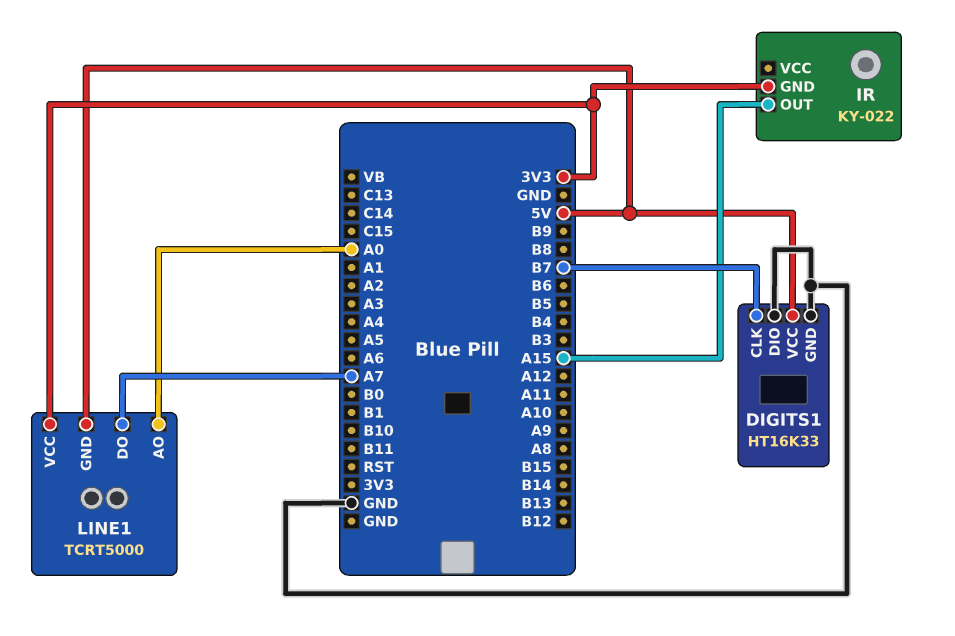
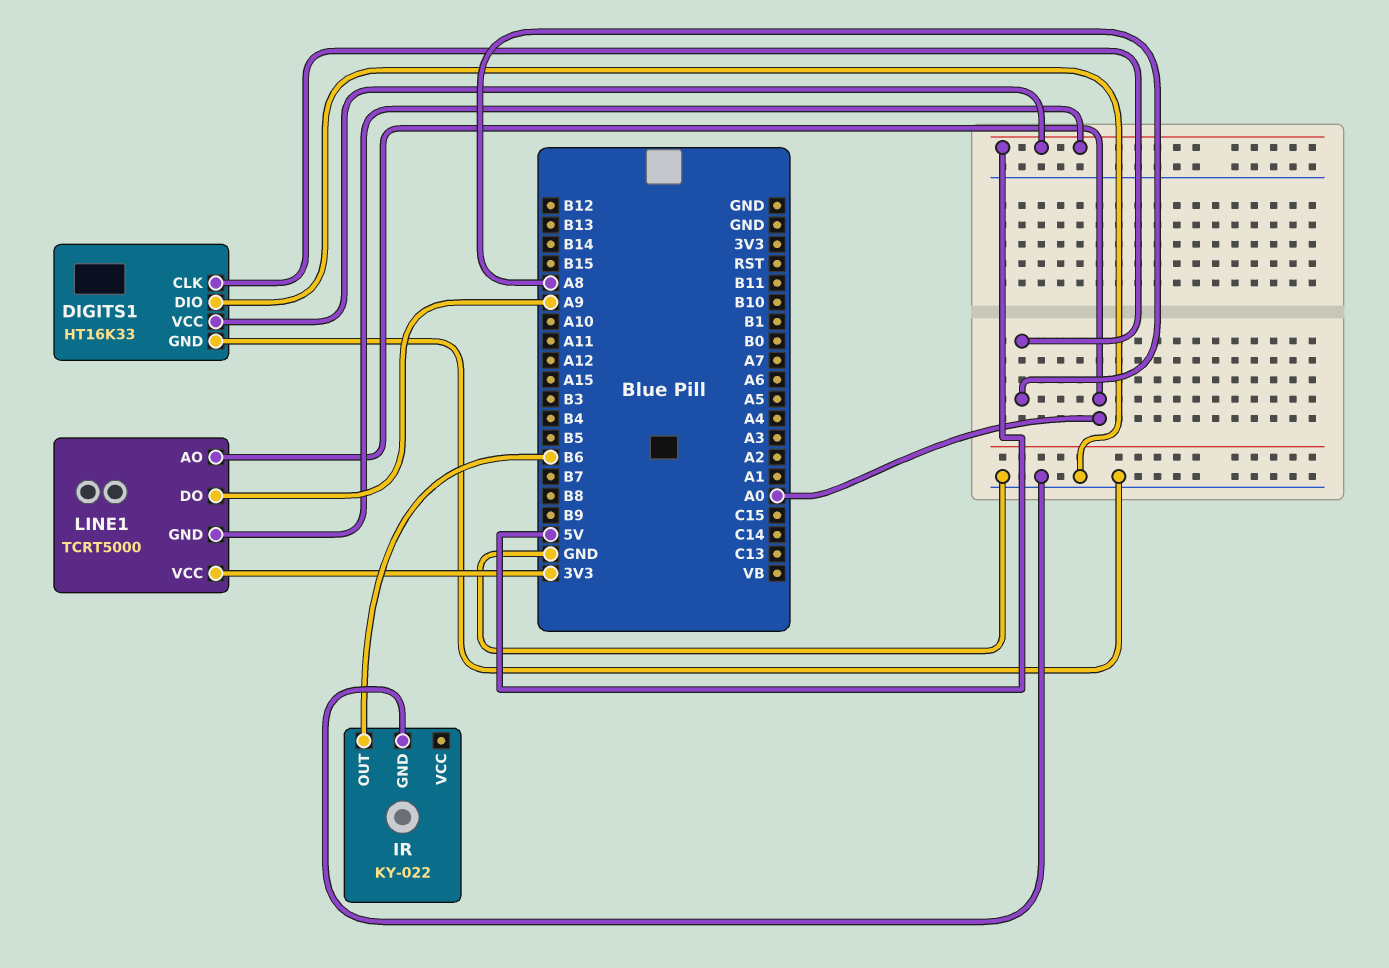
DIGITS1 pin CLK: B7 -> A8
IR pin GND: 3V3 -> GND
IR pin OUT: A15 -> B6
LINE1 pin DO: A7 -> A9

